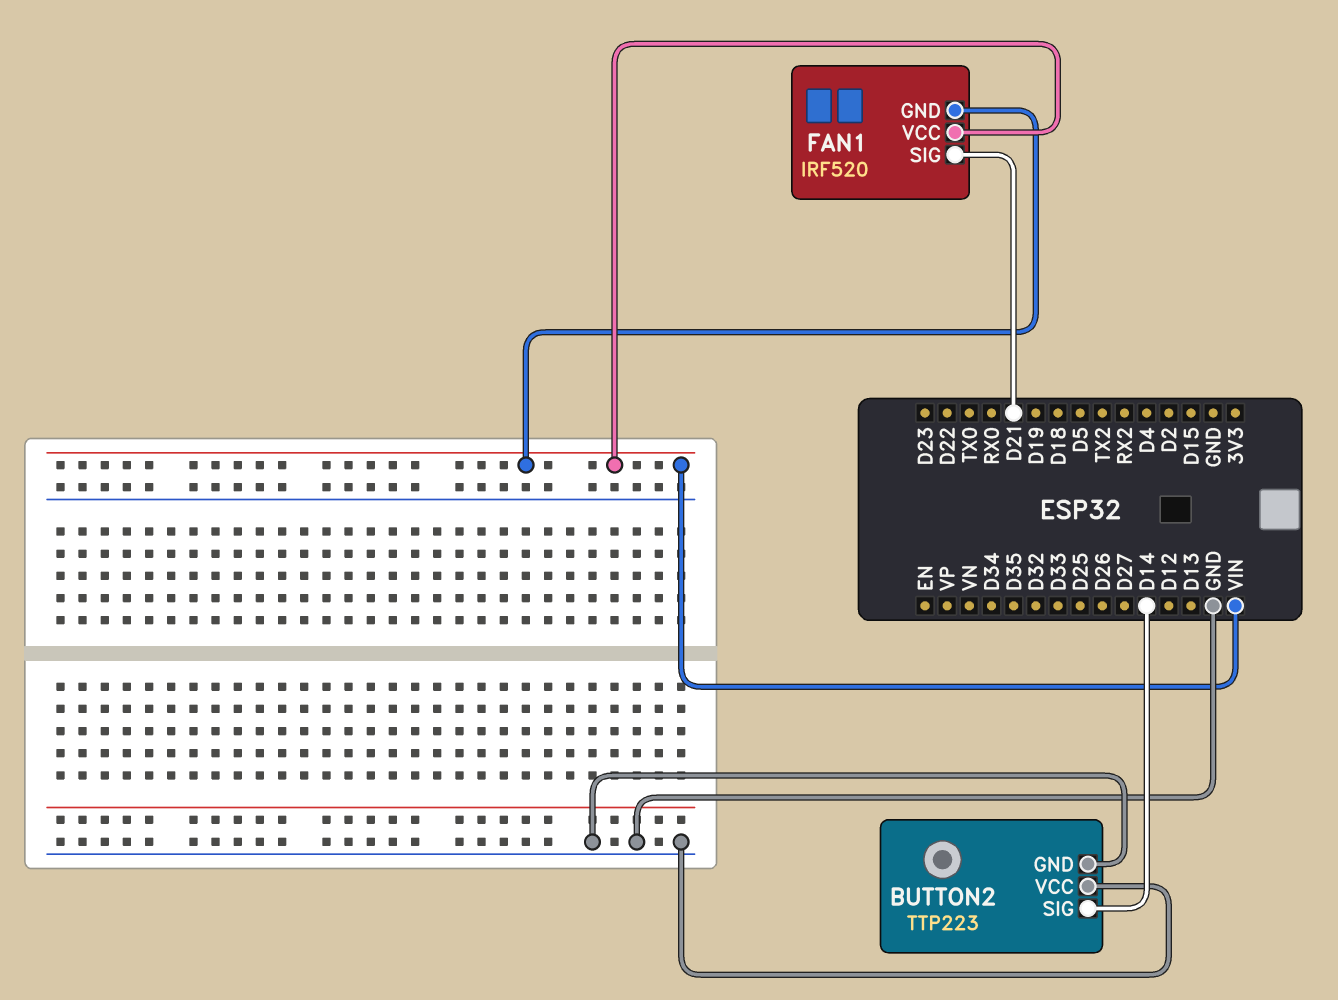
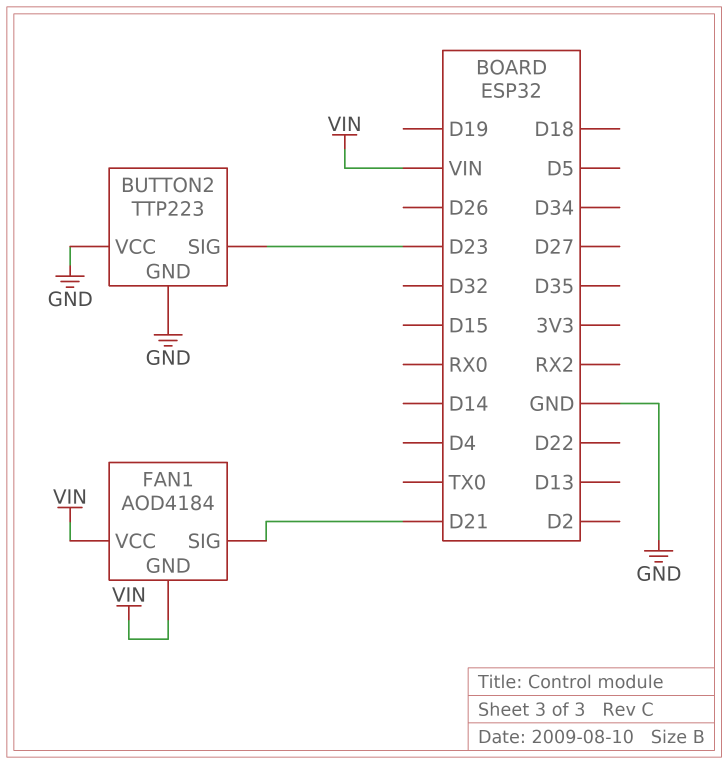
BUTTON2 pin SIG: D14 -> D23
FAN1: IRF520 -> AOD4184

